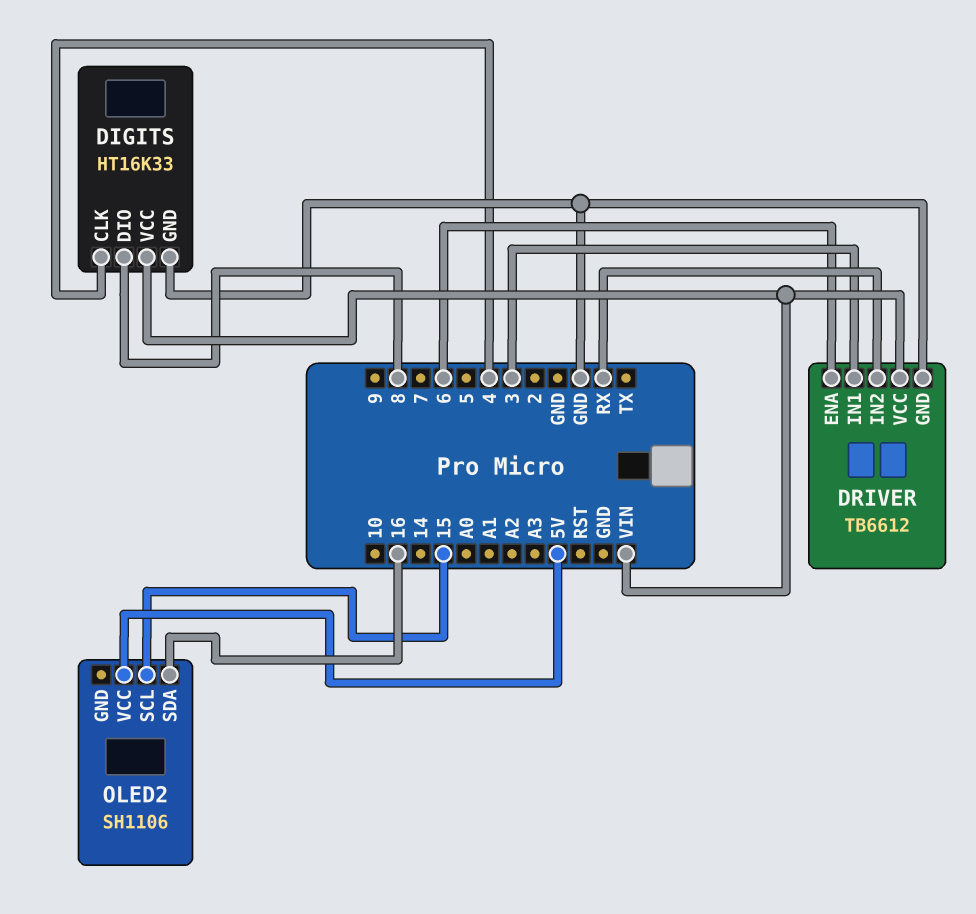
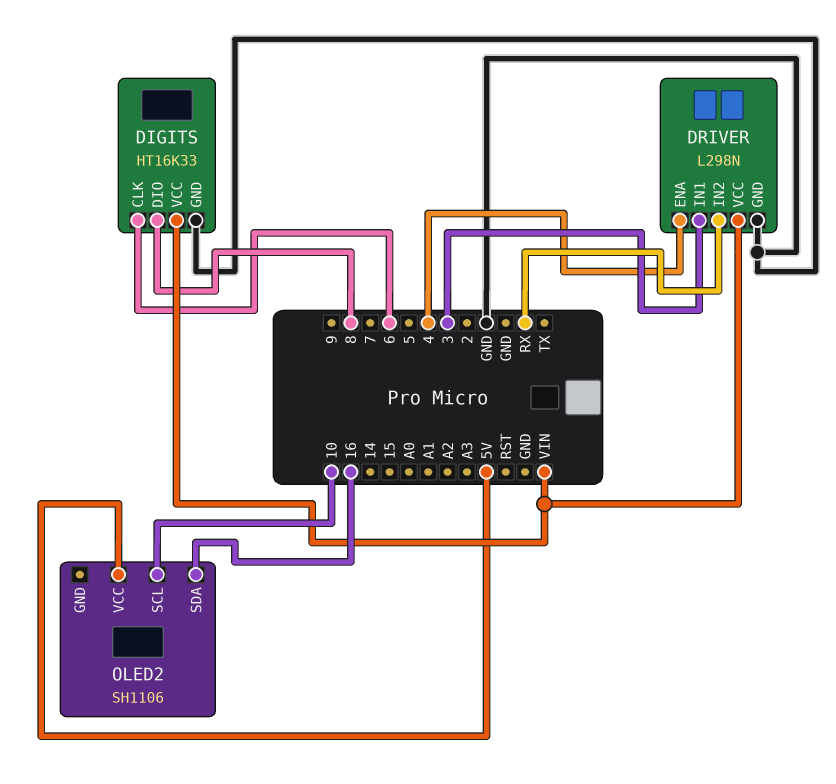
DIGITS pin CLK: 4 -> 6
DRIVER: TB6612 -> L298N
DRIVER pin ENA: 6 -> 4
OLED2 pin SCL: 15 -> 10

